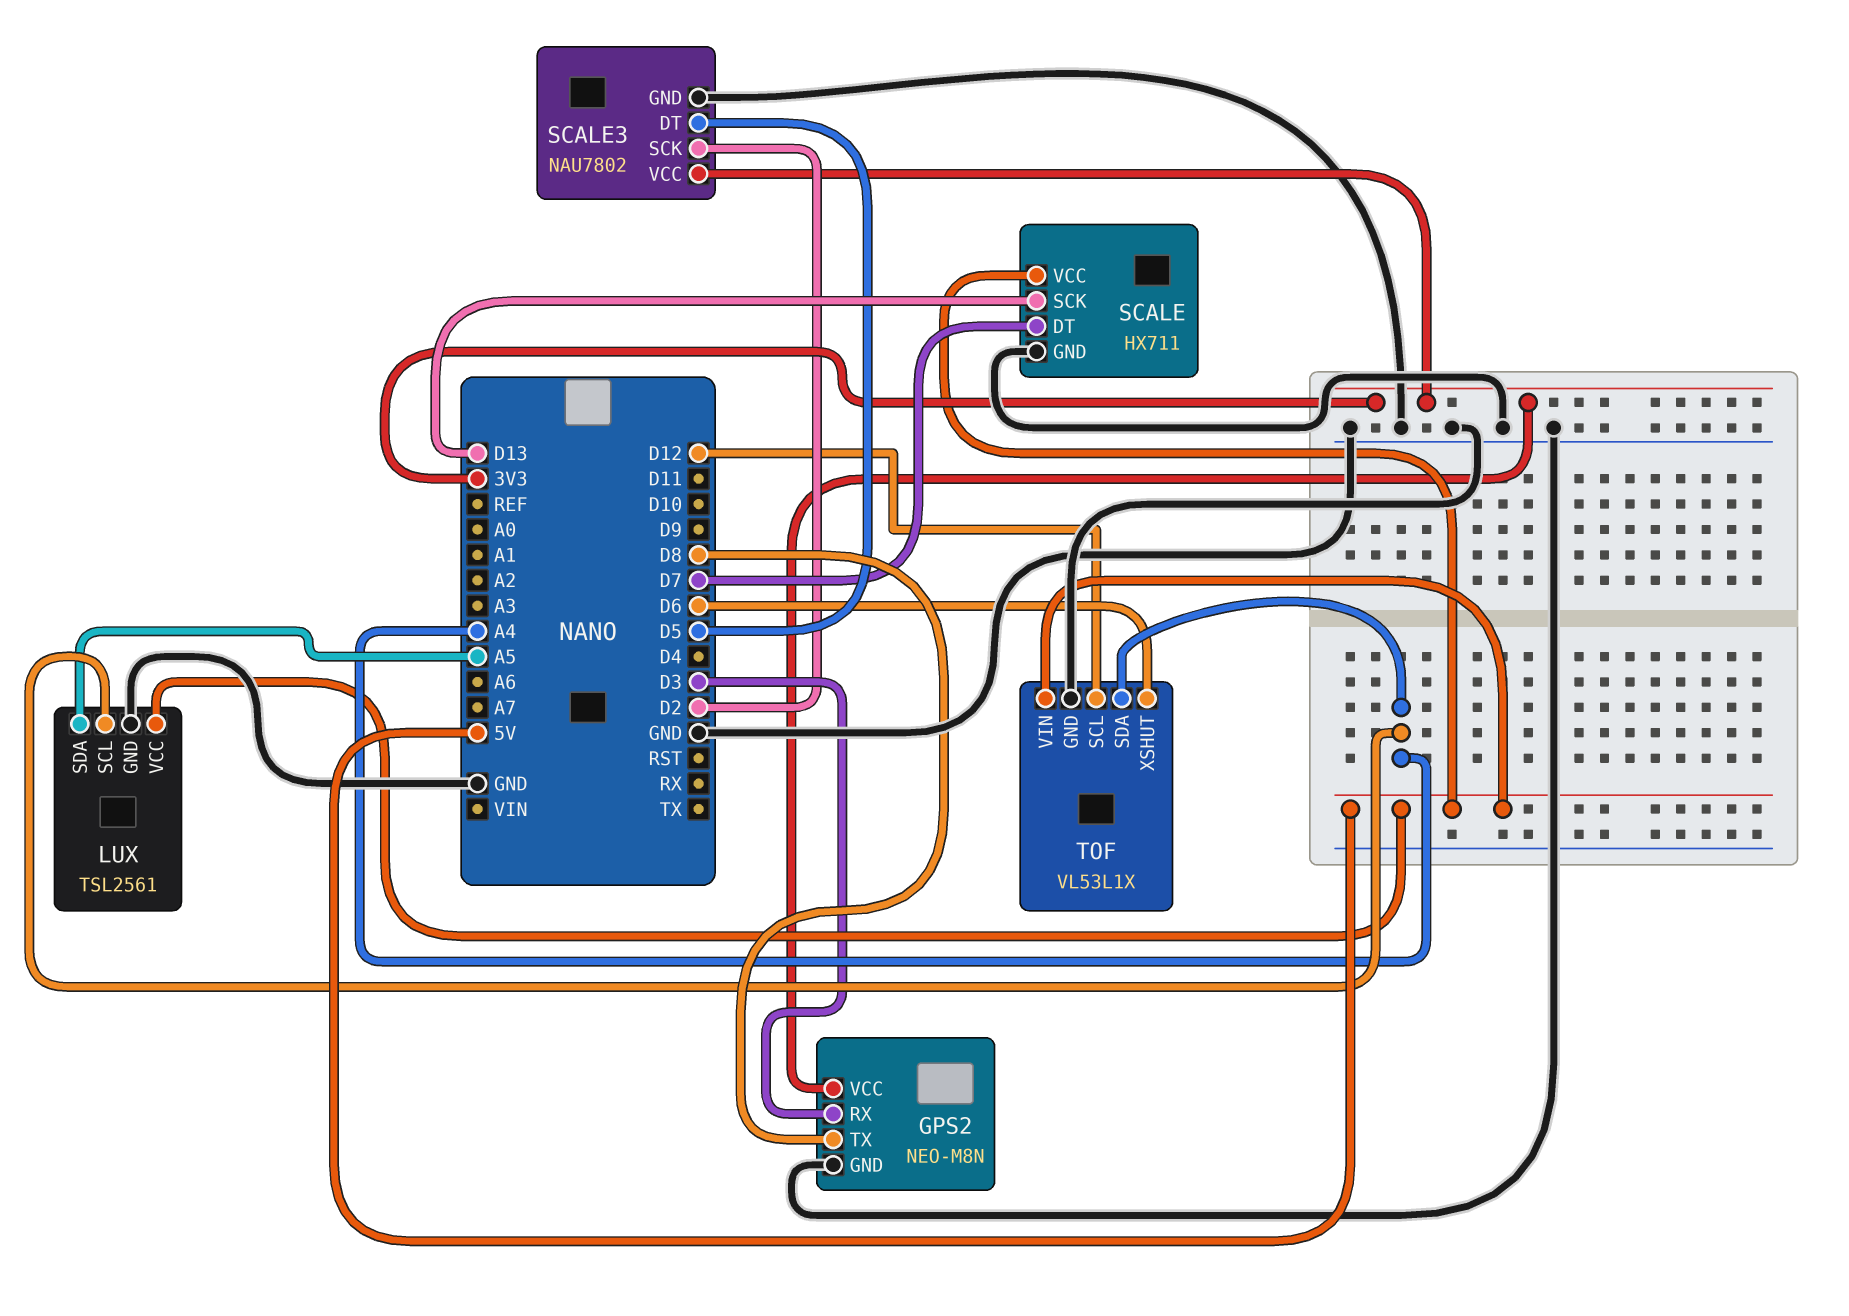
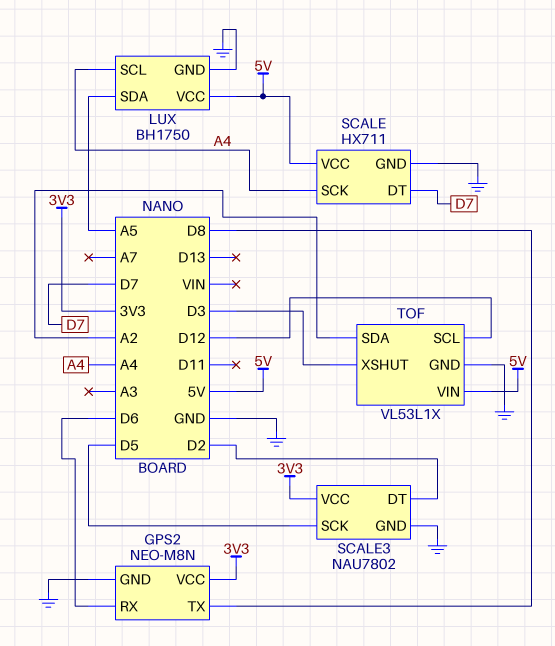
GPS2 pin RX: D3 -> D6
LUX: TSL2561 -> BH1750
SCALE pin SCK: D13 -> A4
SCALE3 pin DT: D5 -> D2
SCALE3 pin SCK: D2 -> D5
TOF pin SDA: A4 -> A2
TOF pin XSHUT: D6 -> D3

